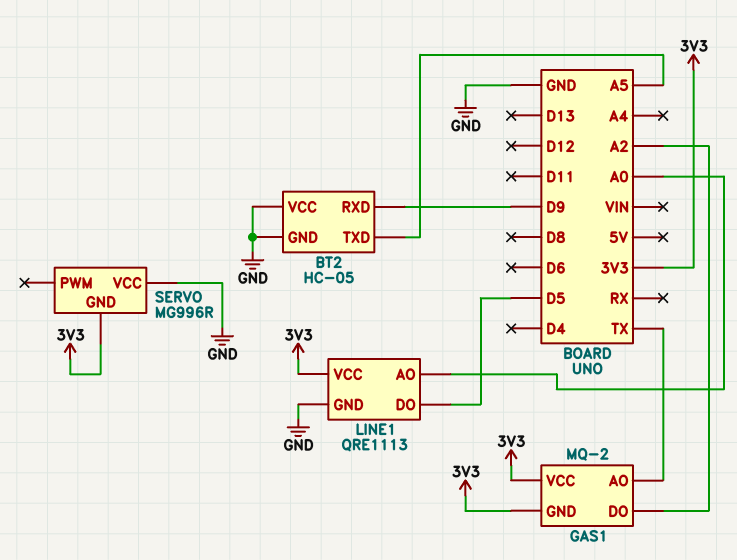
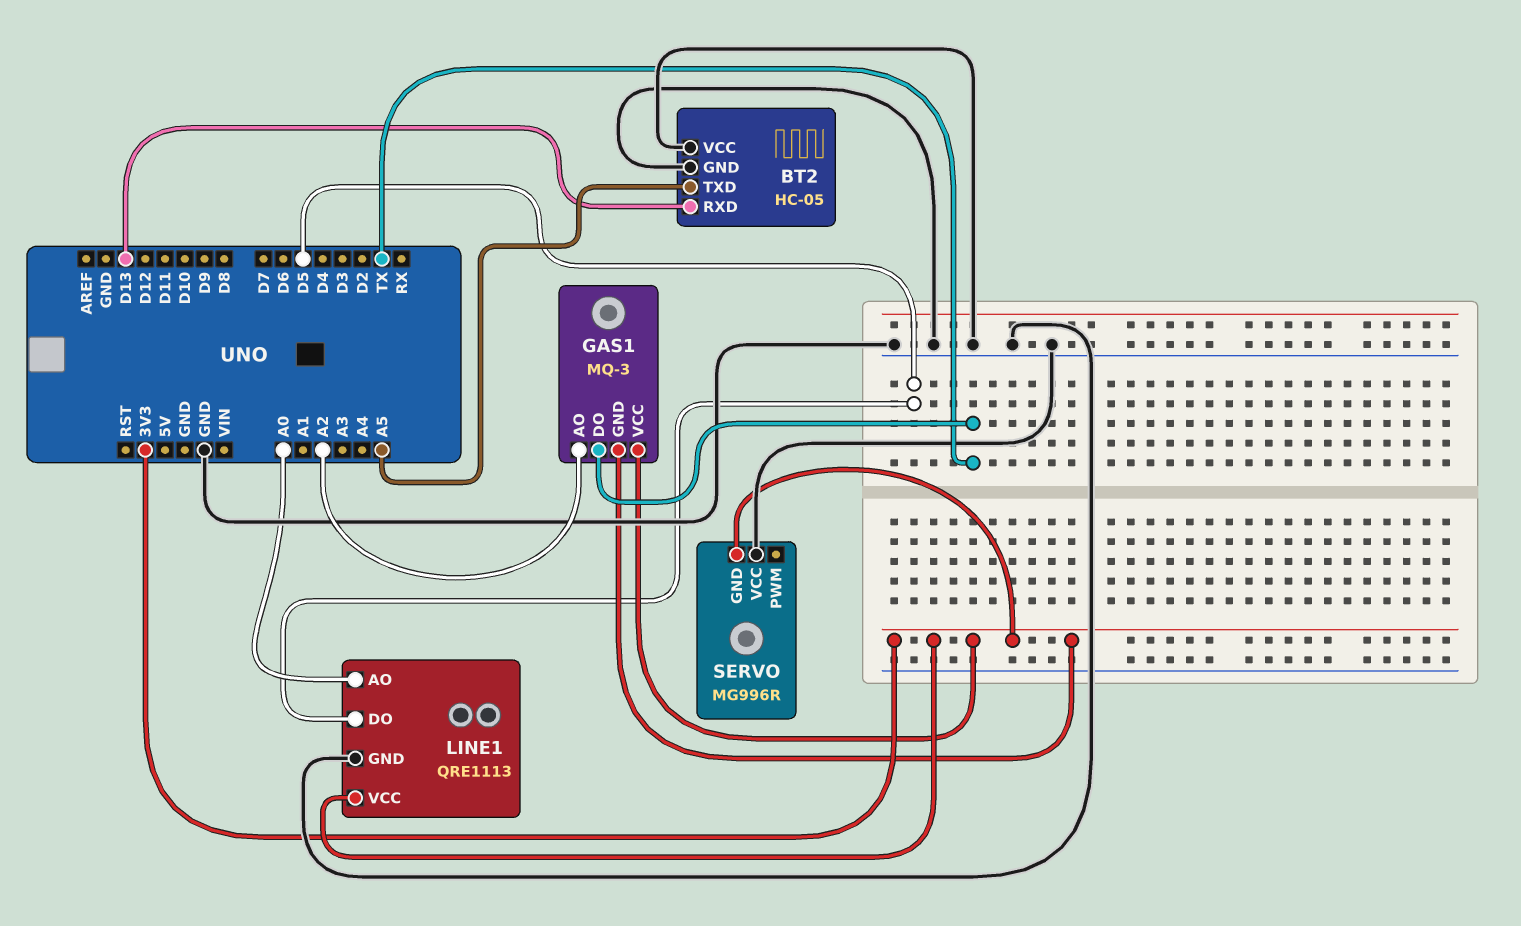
BT2 pin RXD: D9 -> D13
GAS1: MQ-2 -> MQ-3
GAS1 pin AO: TX -> A2
GAS1 pin DO: A2 -> TX

